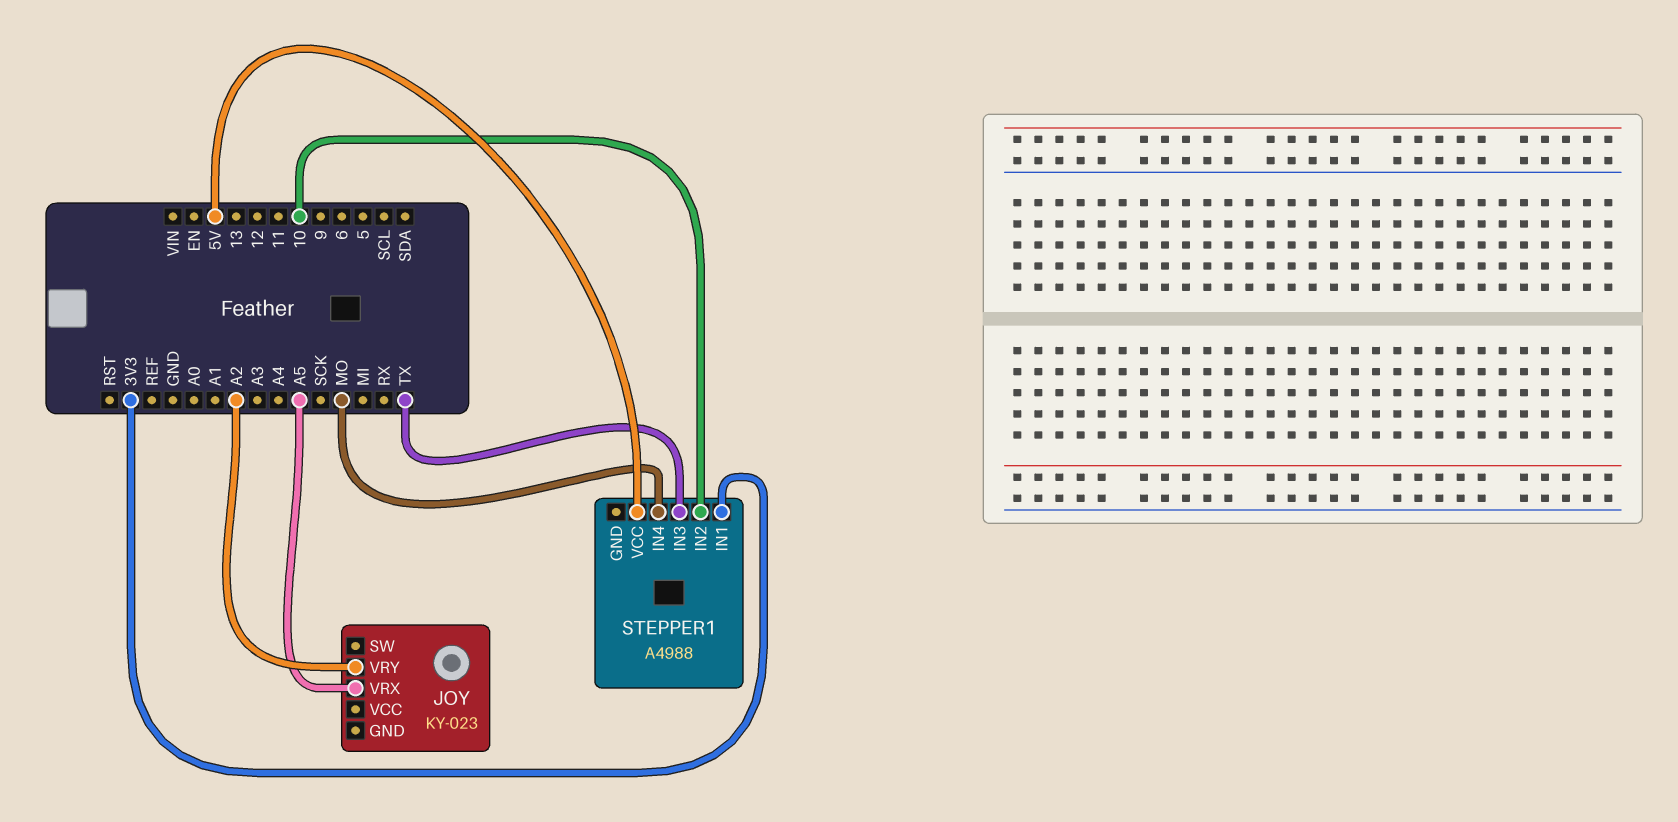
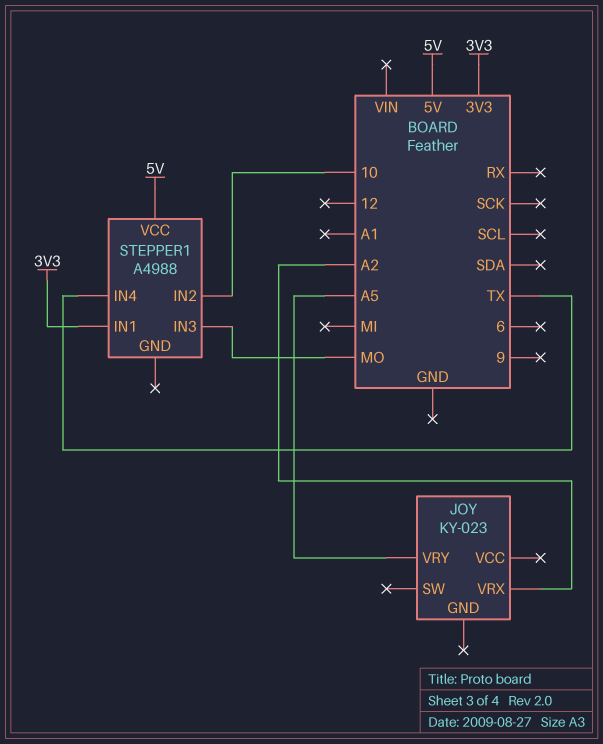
JOY pin VRX: A5 -> A2
JOY pin VRY: A2 -> A5
STEPPER1 pin IN3: TX -> MO
STEPPER1 pin IN4: MO -> TX

